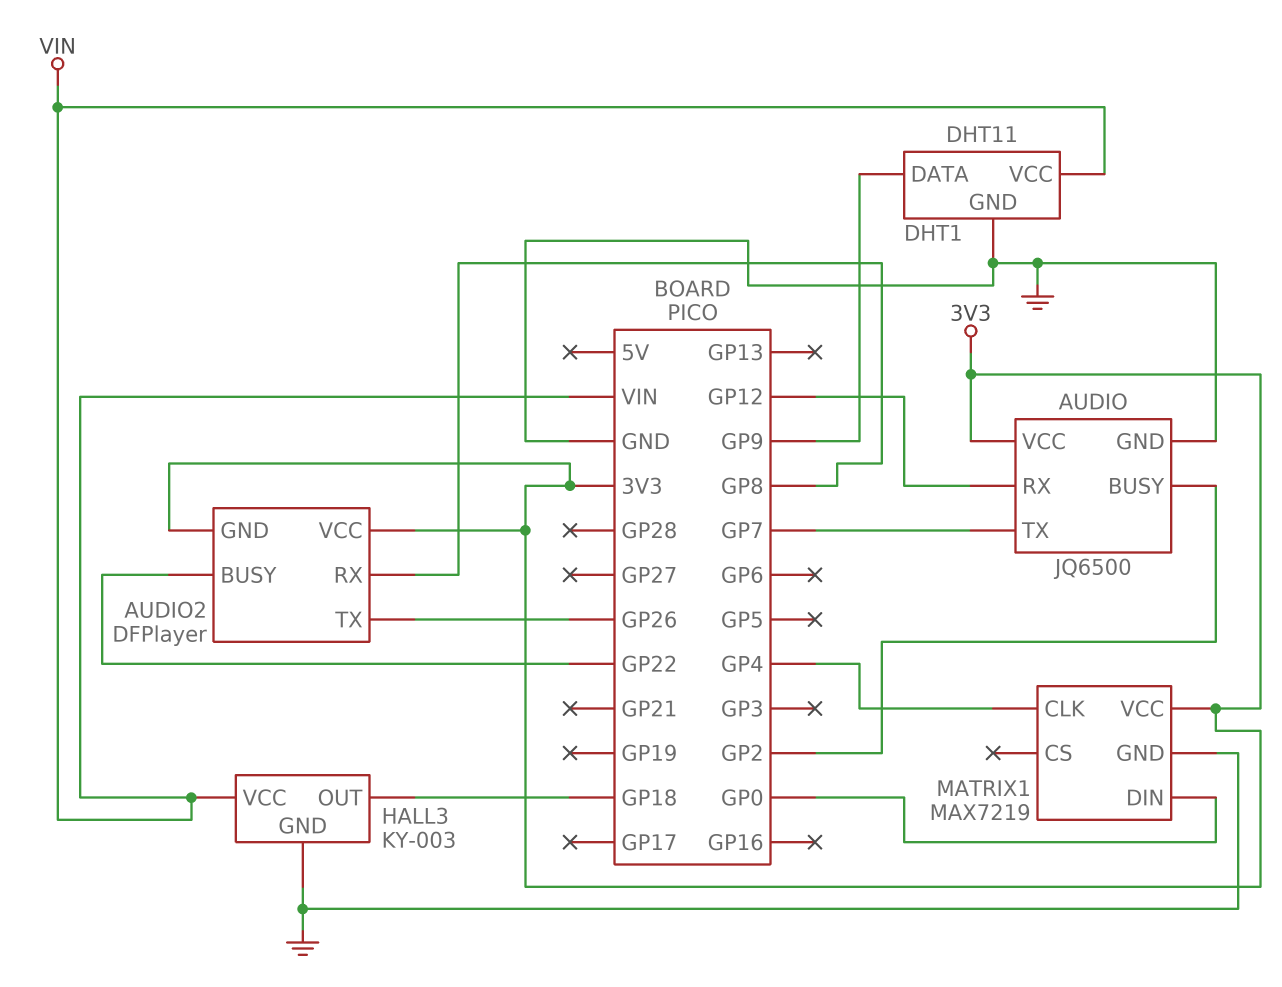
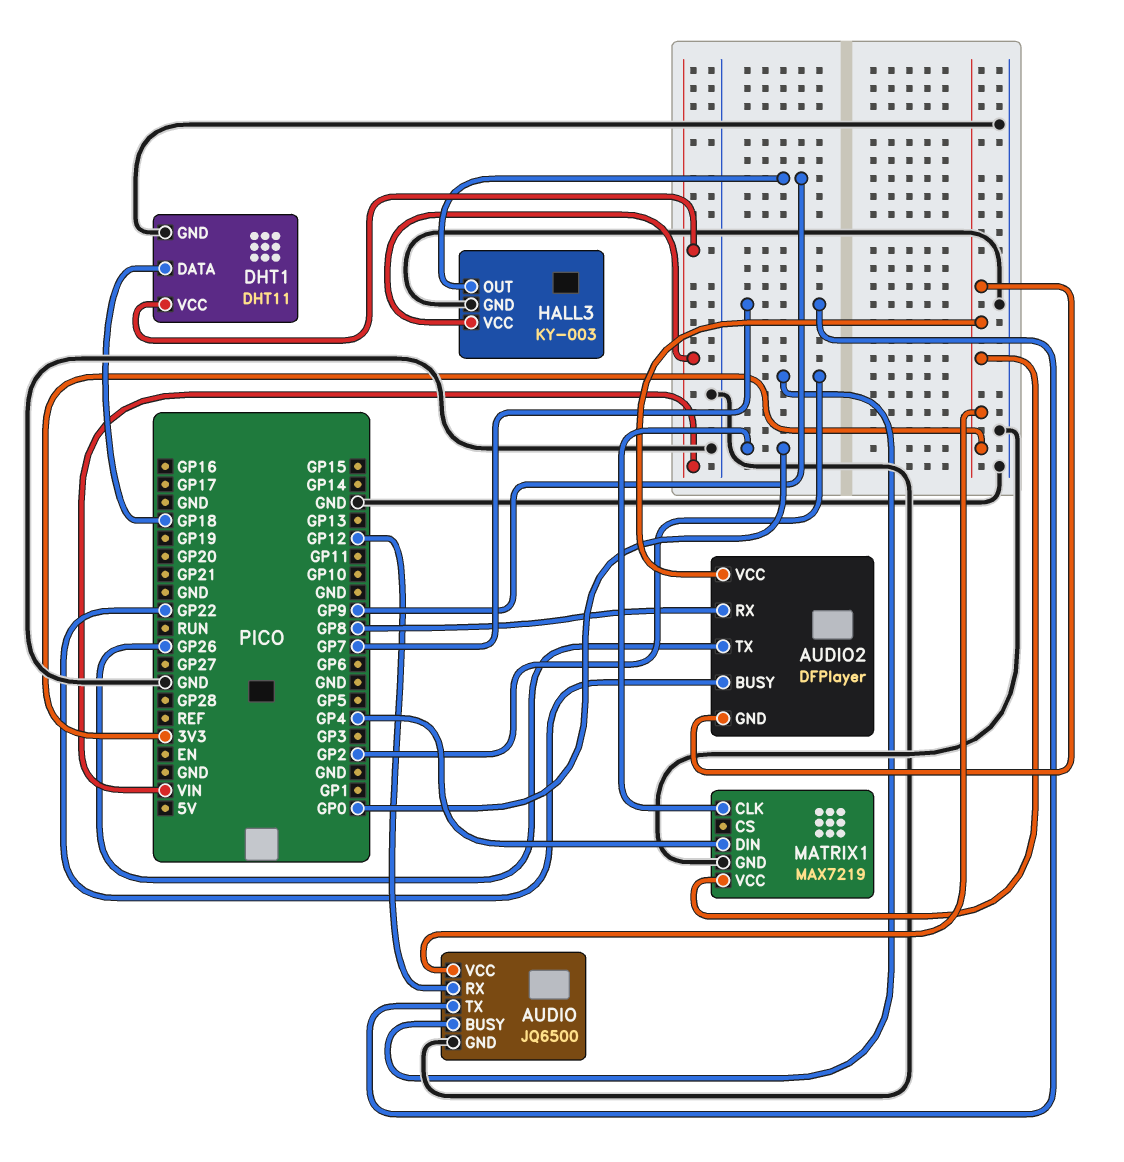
DHT1 pin DATA: GP9 -> GP18
HALL3 pin OUT: GP18 -> GP9
MATRIX1 pin CLK: GP4 -> GP0
MATRIX1 pin DIN: GP0 -> GP4

